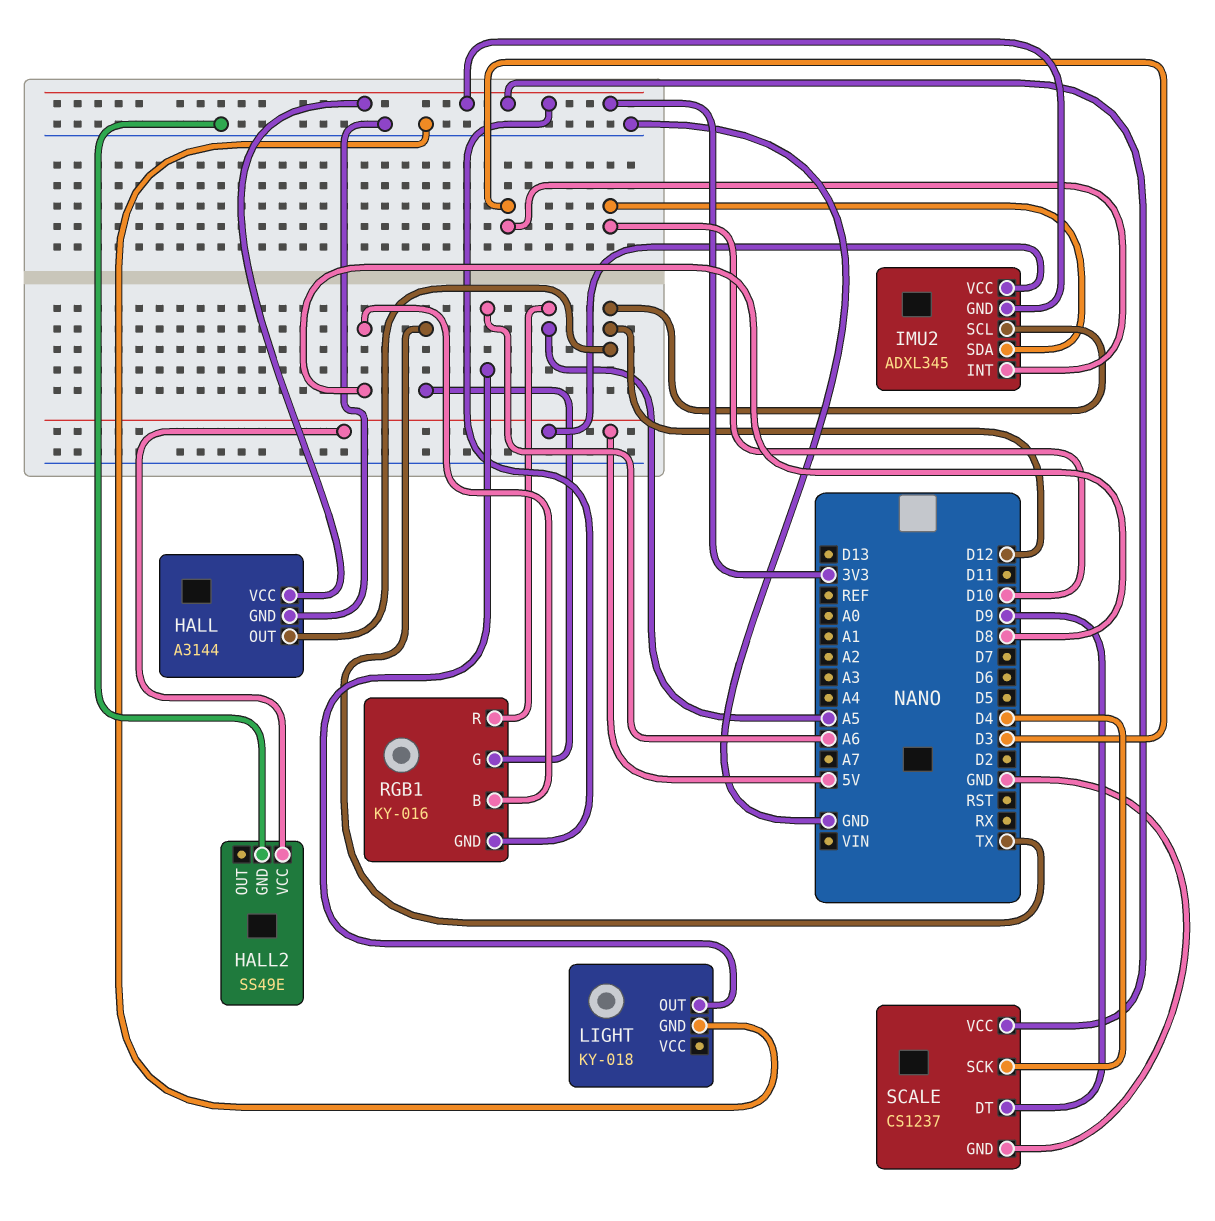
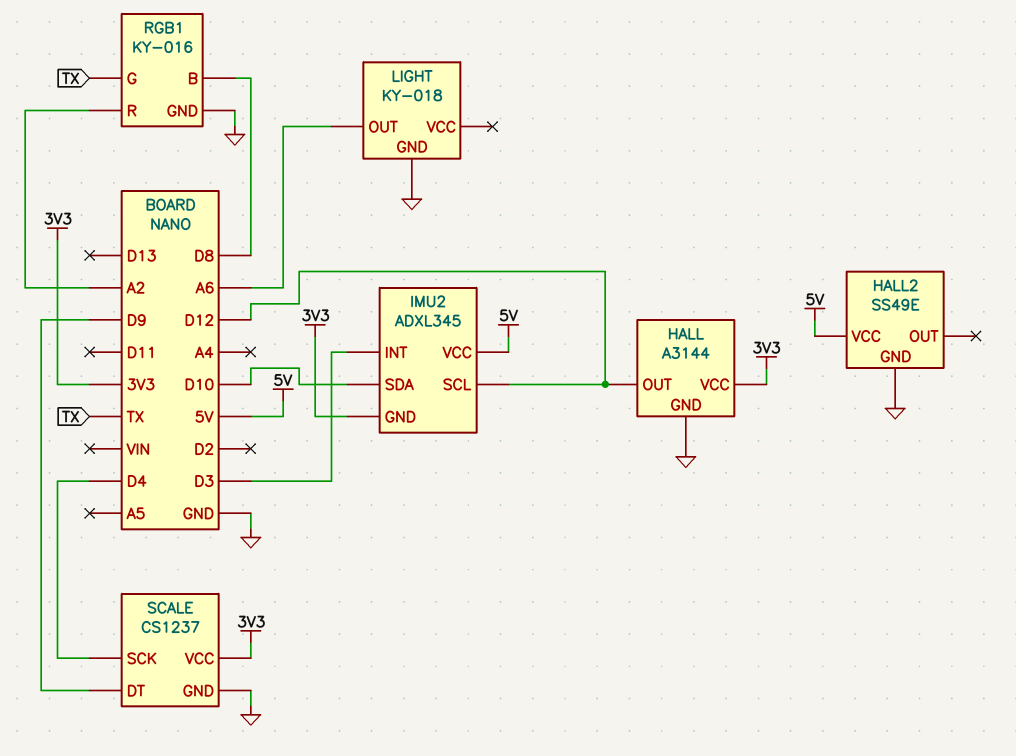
RGB1 pin GND: 3V3 -> GND
RGB1 pin R: A5 -> A2

